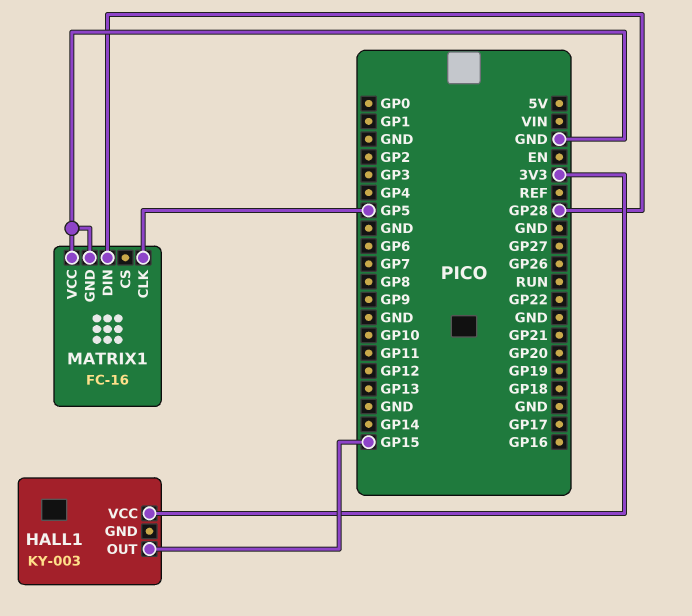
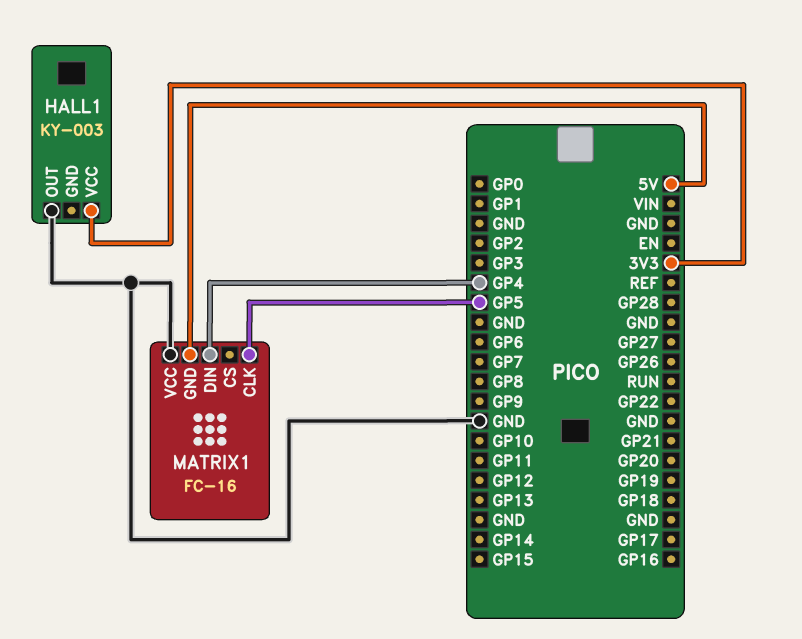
HALL1 pin OUT: GP15 -> GND
MATRIX1 pin DIN: GP28 -> GP4
MATRIX1 pin GND: GND -> 5V

